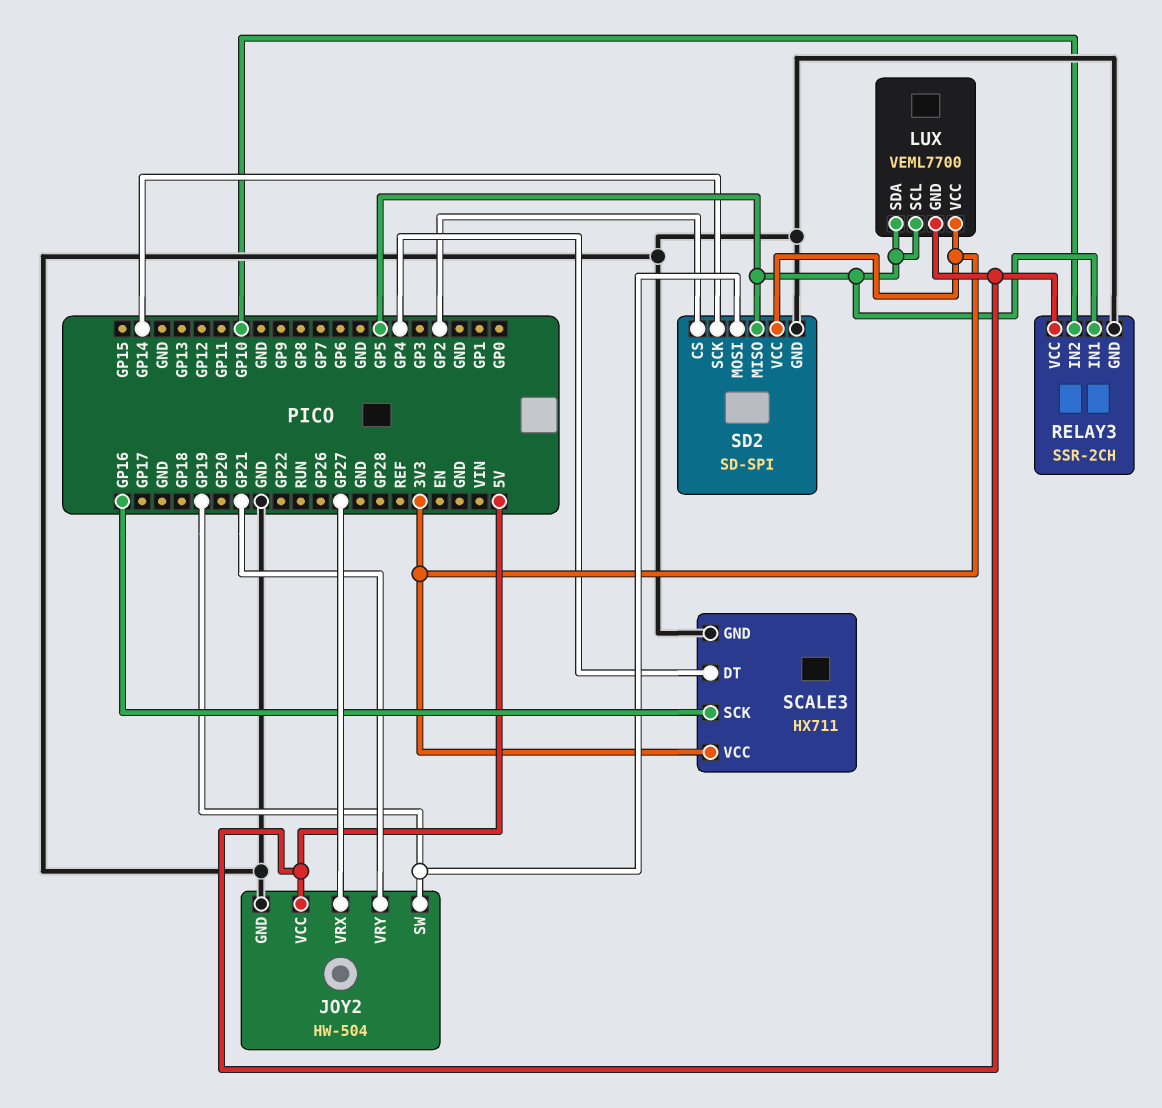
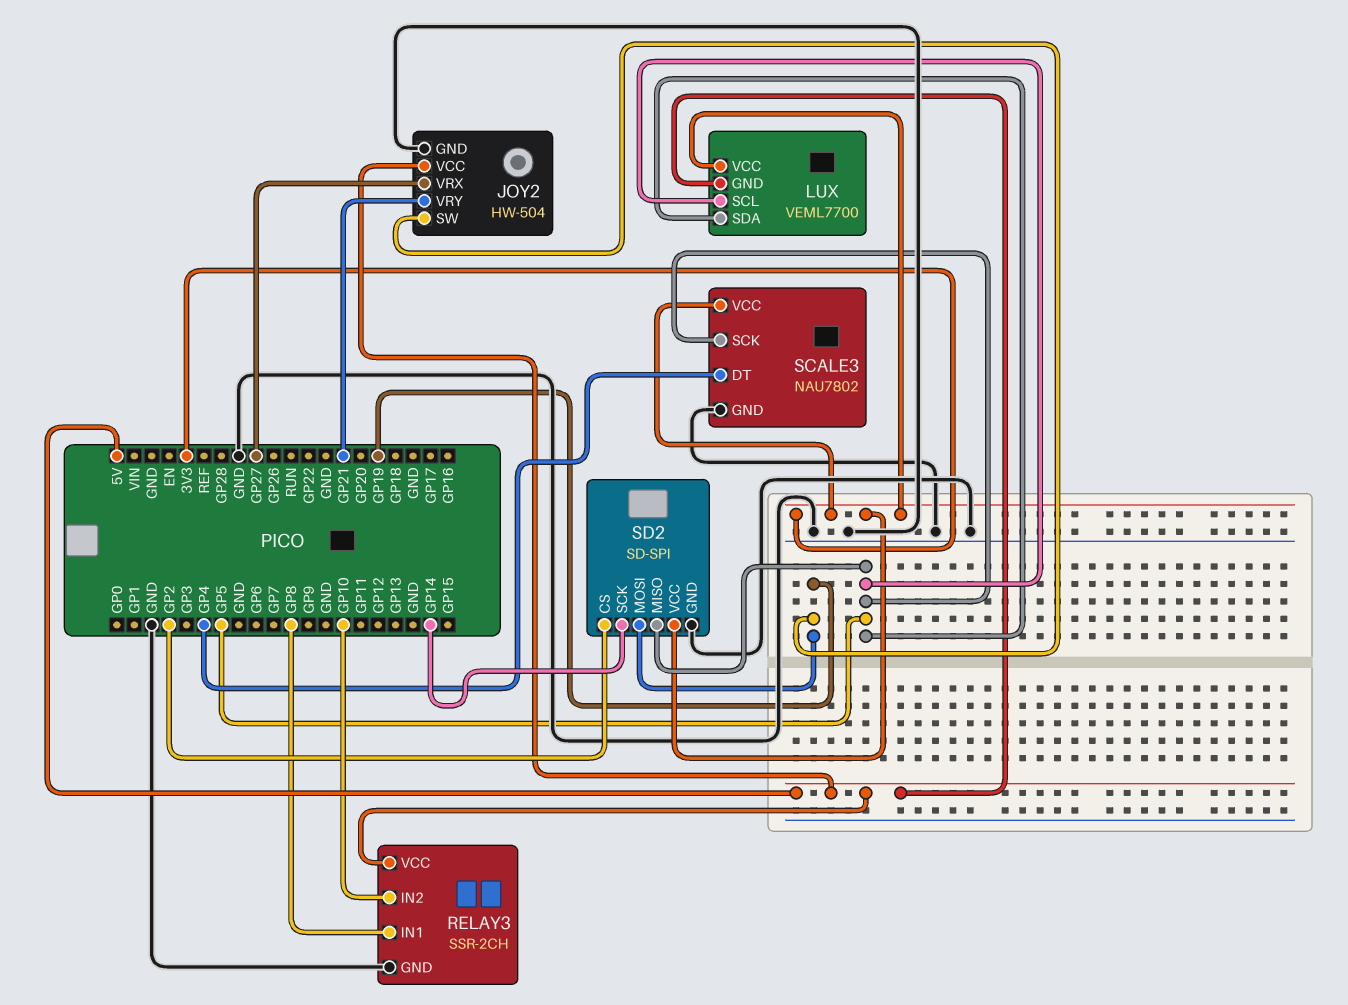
RELAY3 pin IN1: GP5 -> GP8
SCALE3: HX711 -> NAU7802
SCALE3 pin SCK: GP16 -> GP5

